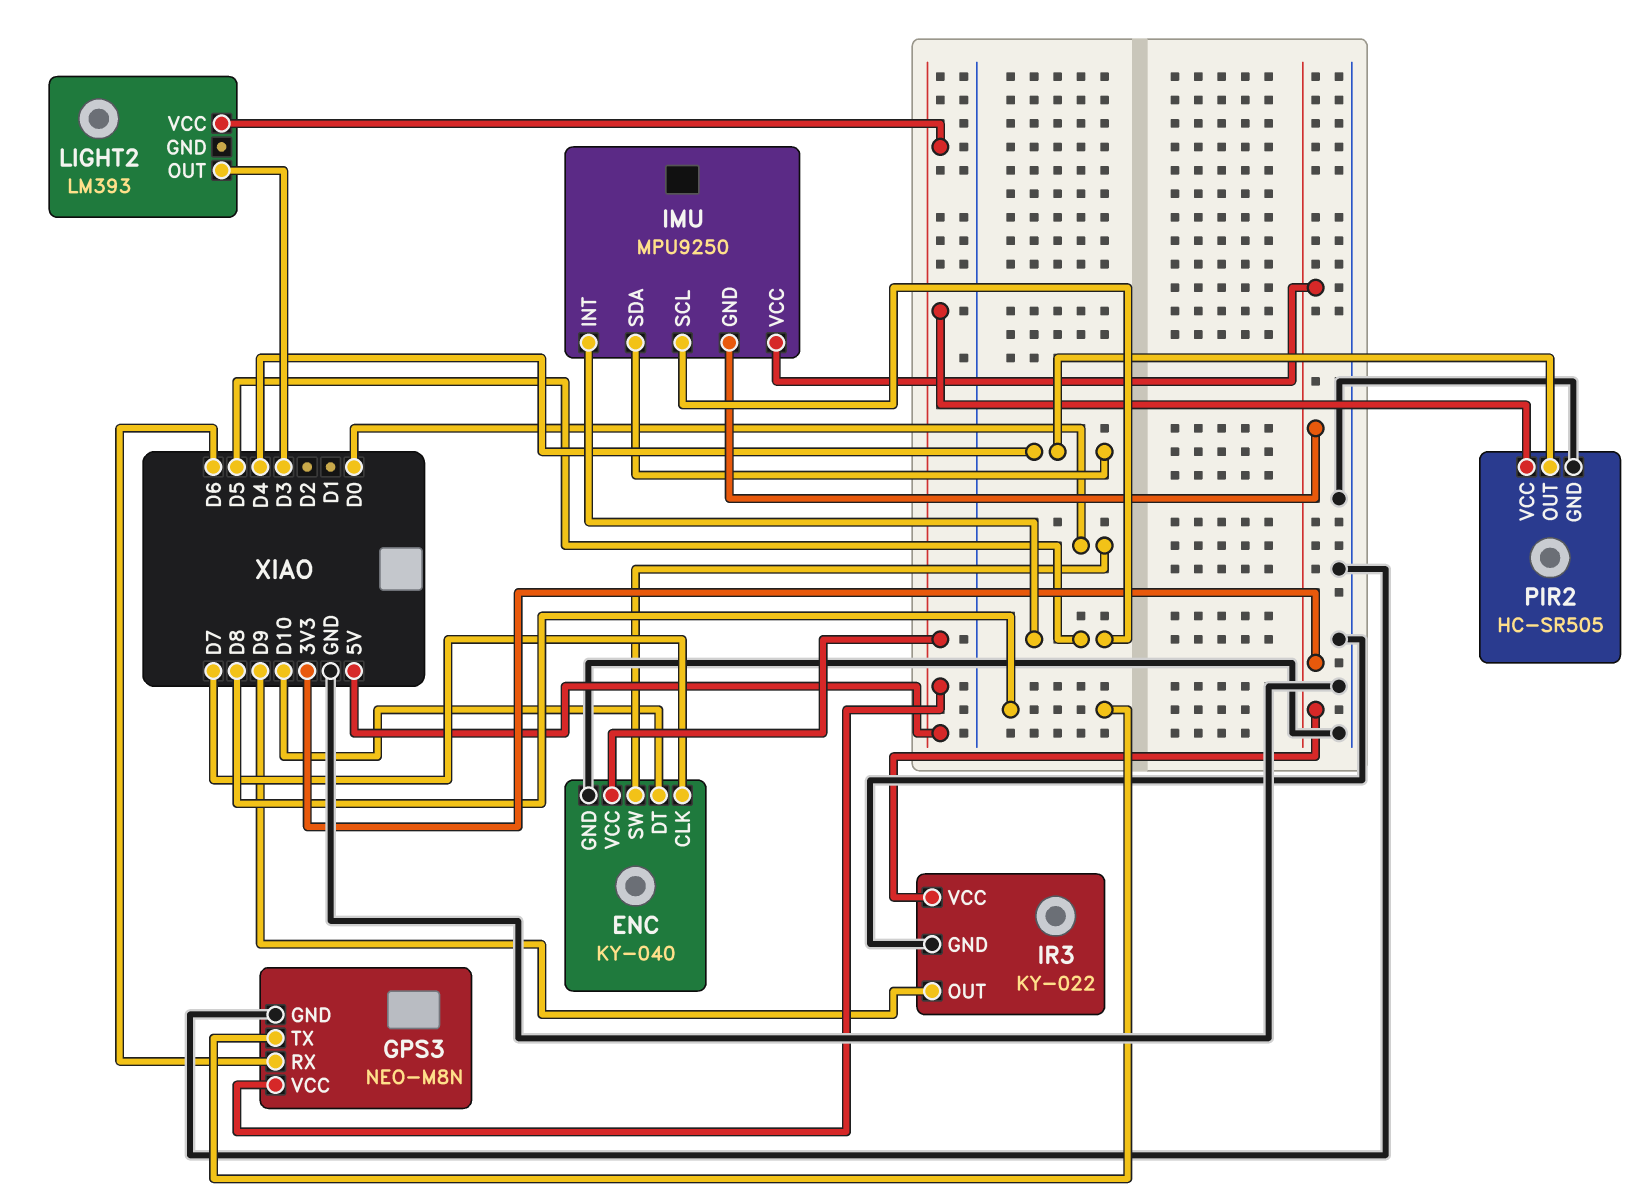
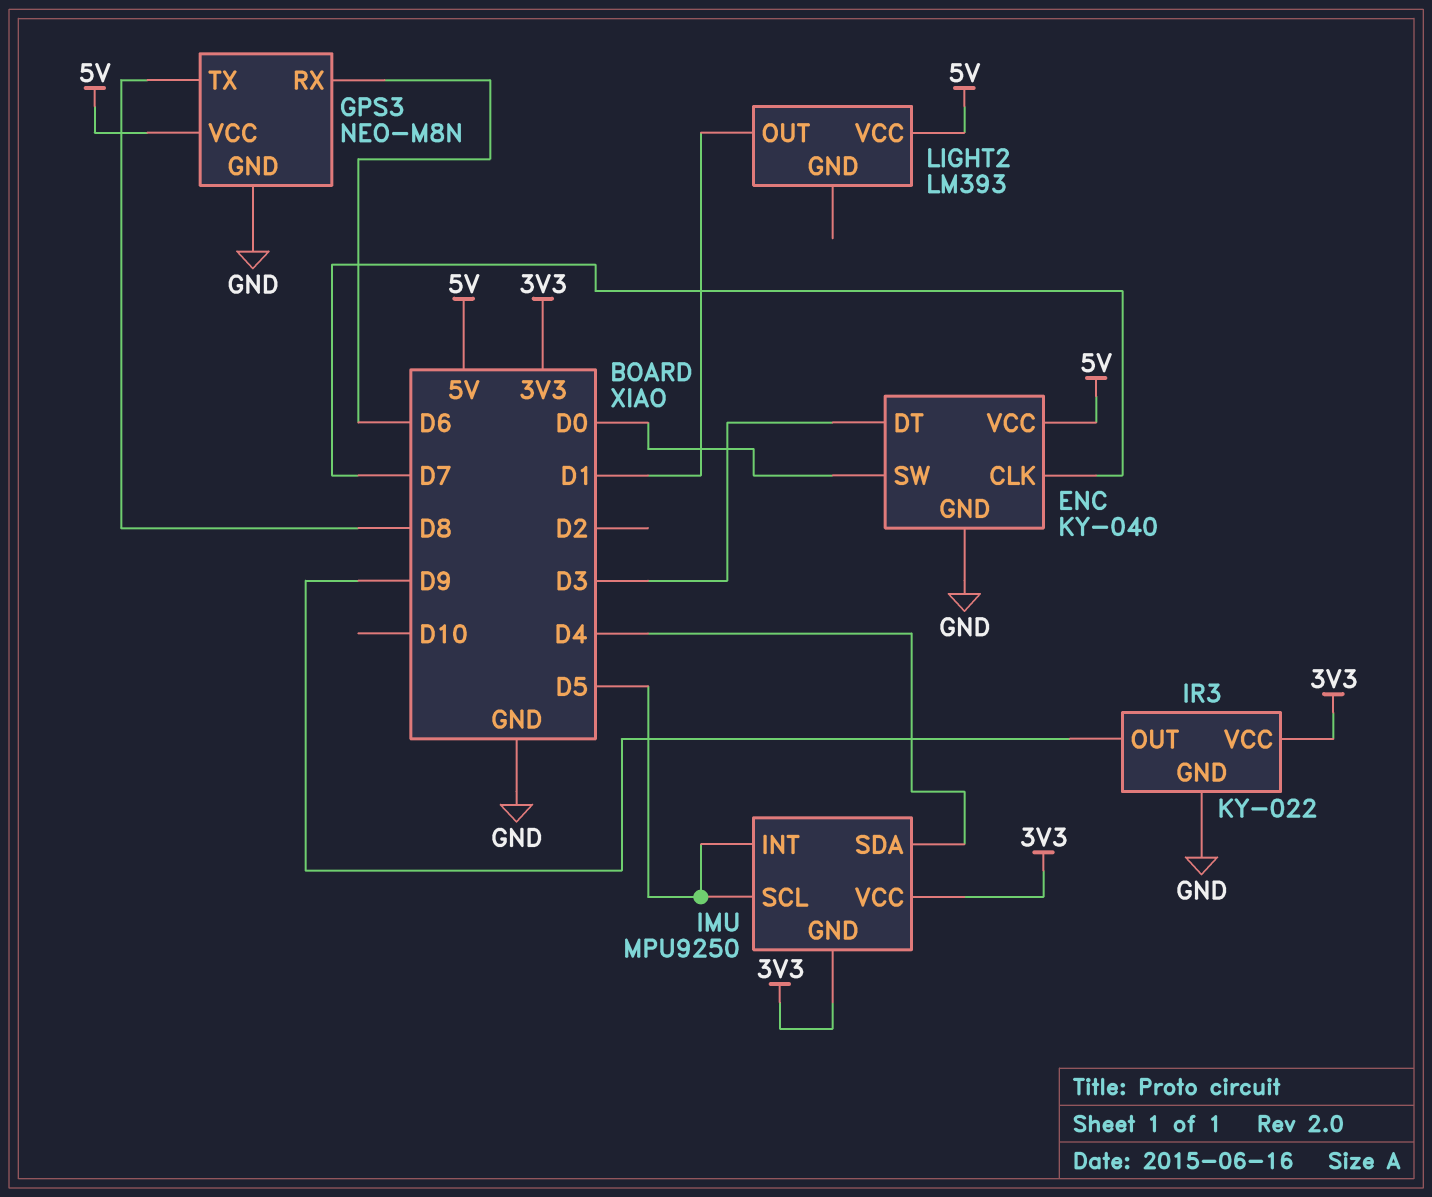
ENC pin DT: D10 -> D3
LIGHT2 pin OUT: D3 -> D1
PIR2: HC-SR505 -> none
PIR2 pin GND: GND -> none
PIR2 pin OUT: D4 -> none
PIR2 pin VCC: 5V -> none

